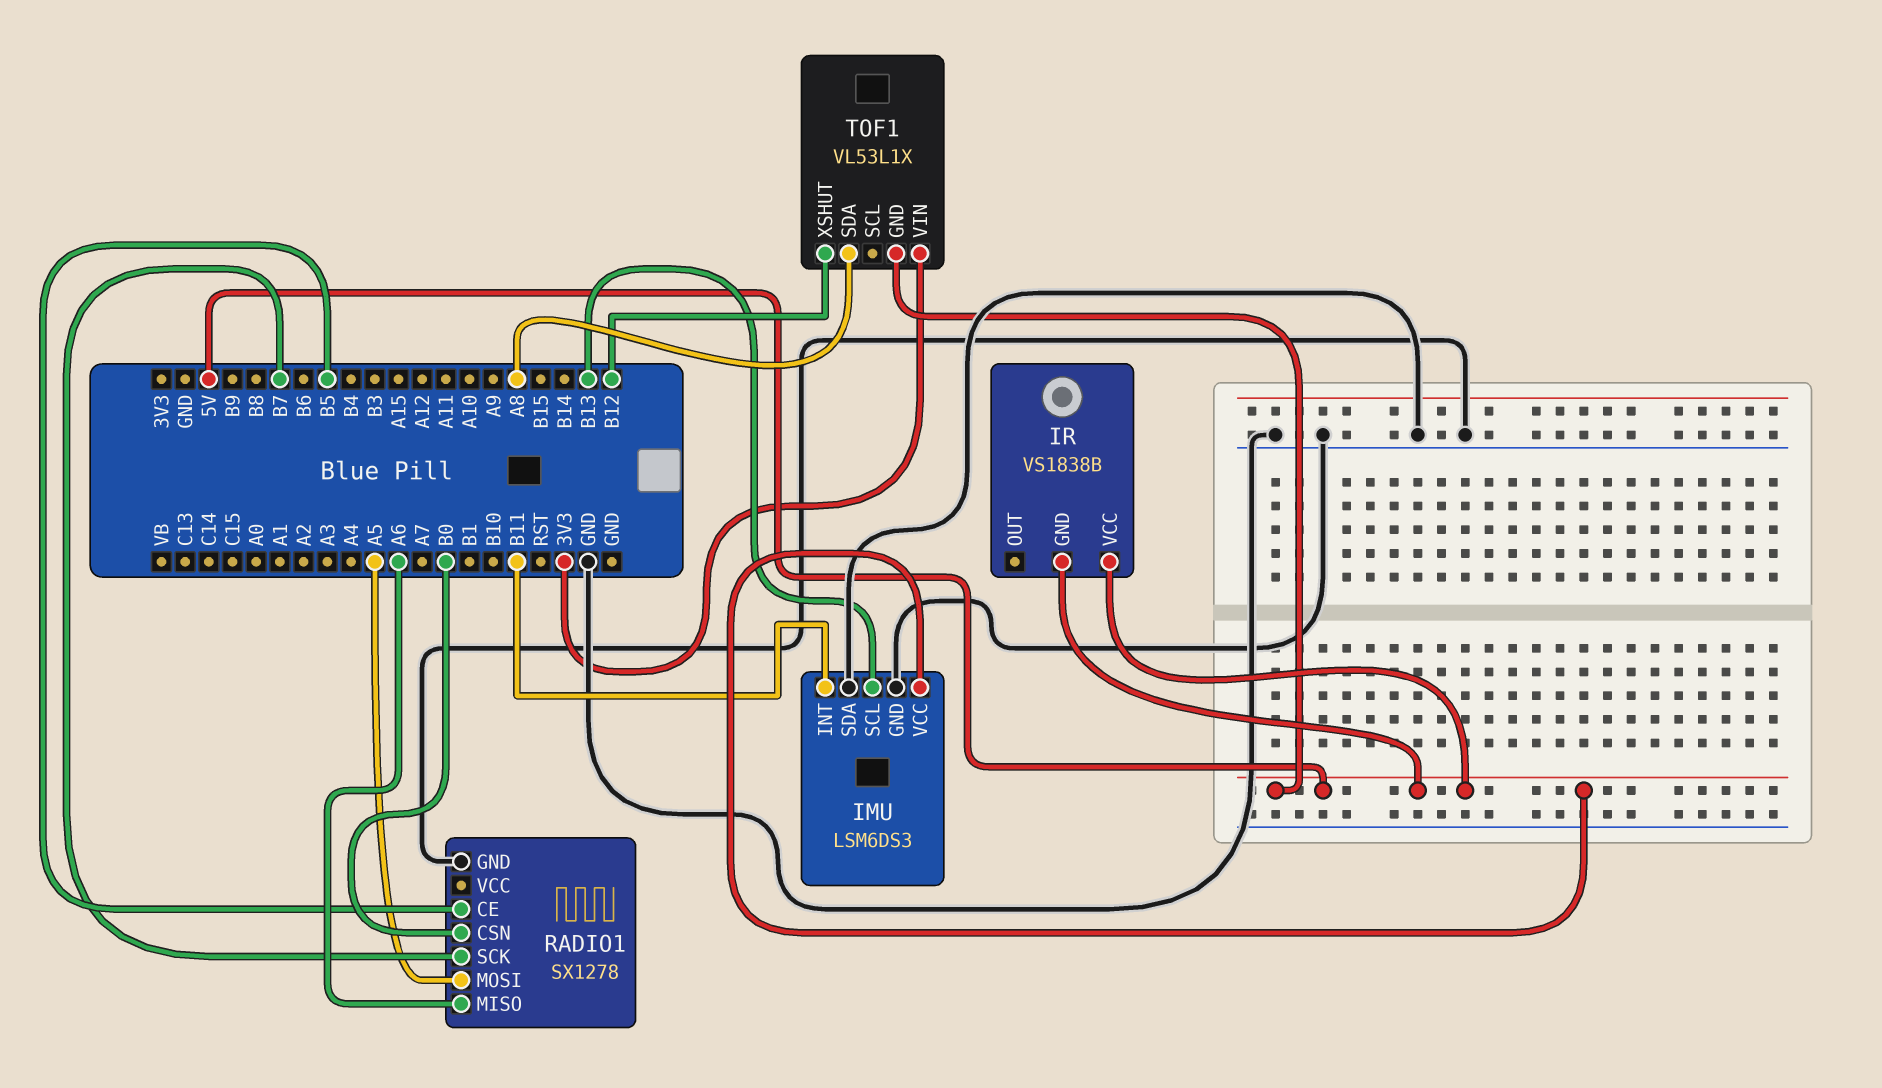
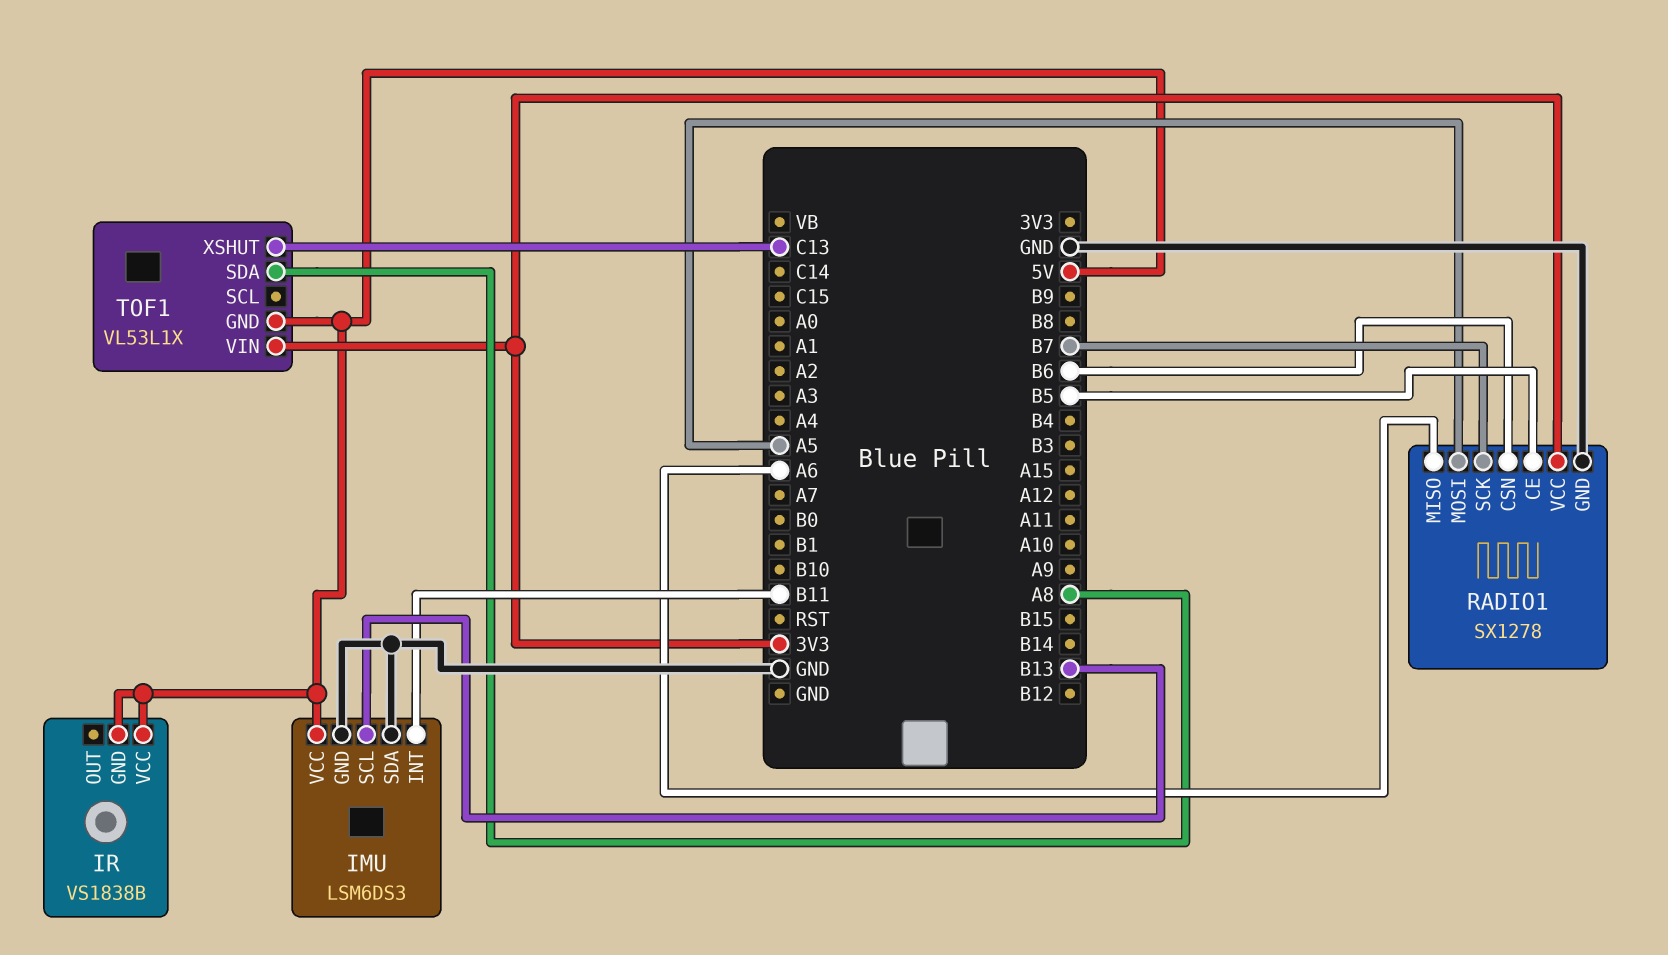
RADIO1 pin CSN: B0 -> B6
RADIO1 pin VCC: none -> 3V3
TOF1 pin XSHUT: B12 -> C13

